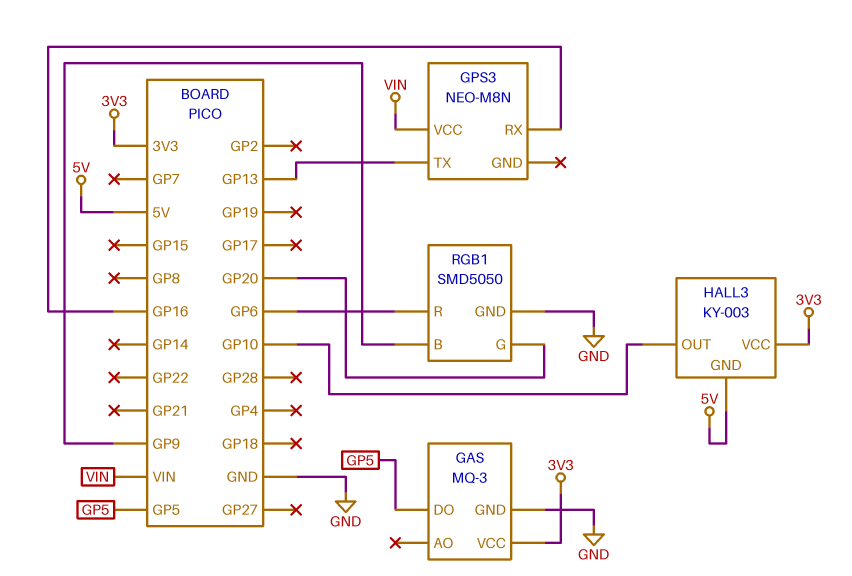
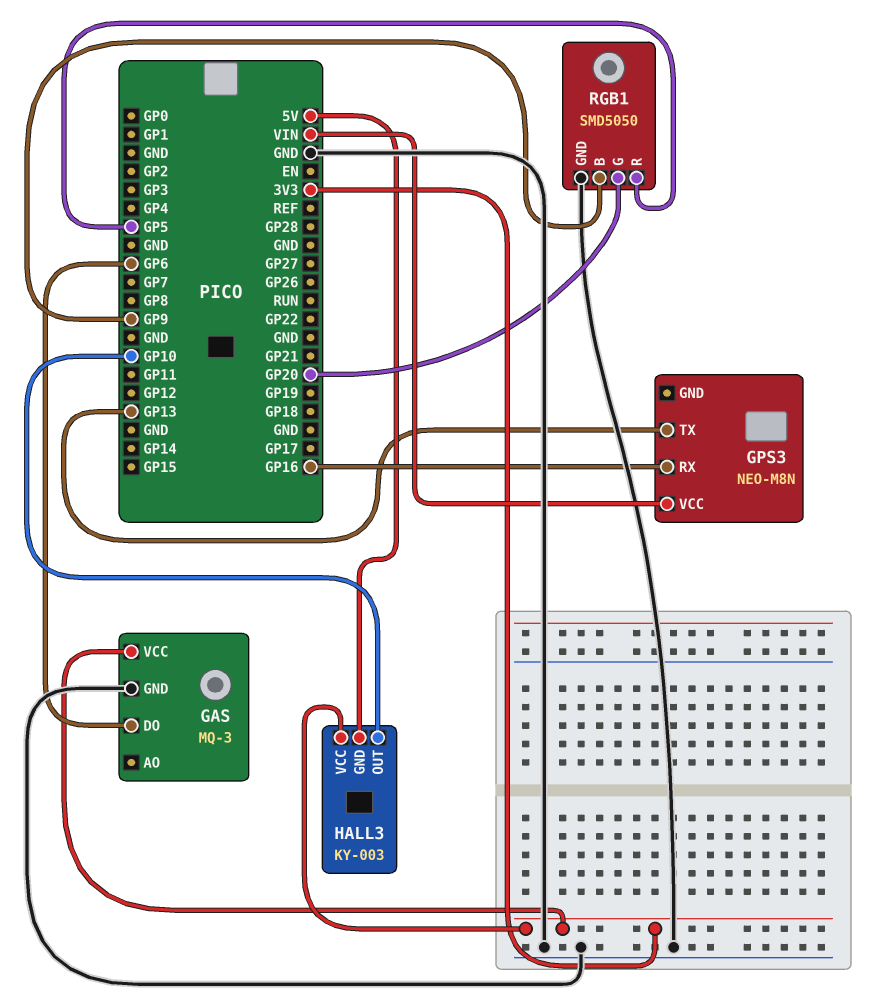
GAS pin DO: GP5 -> GP6
RGB1 pin R: GP6 -> GP5

